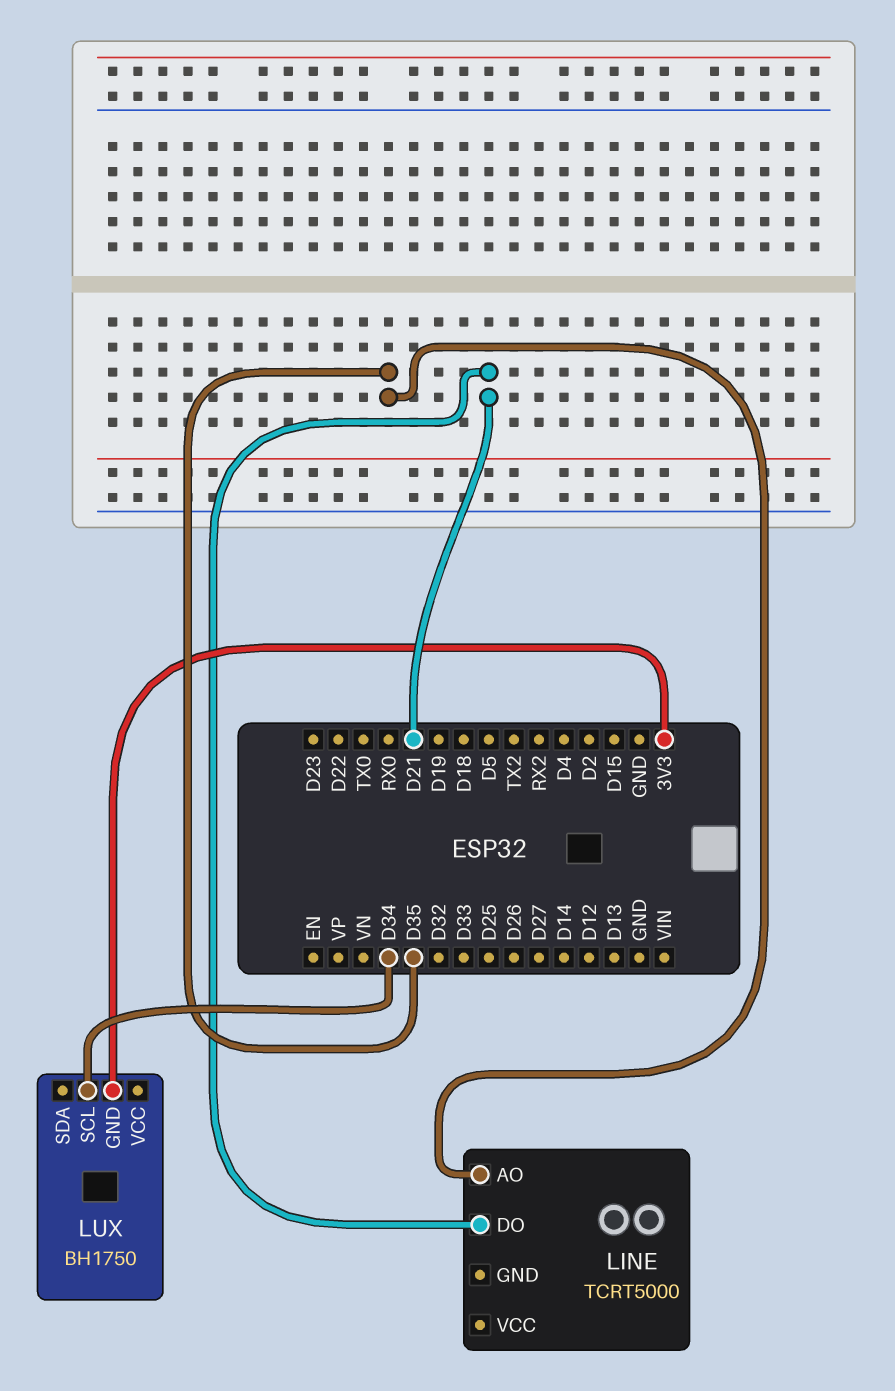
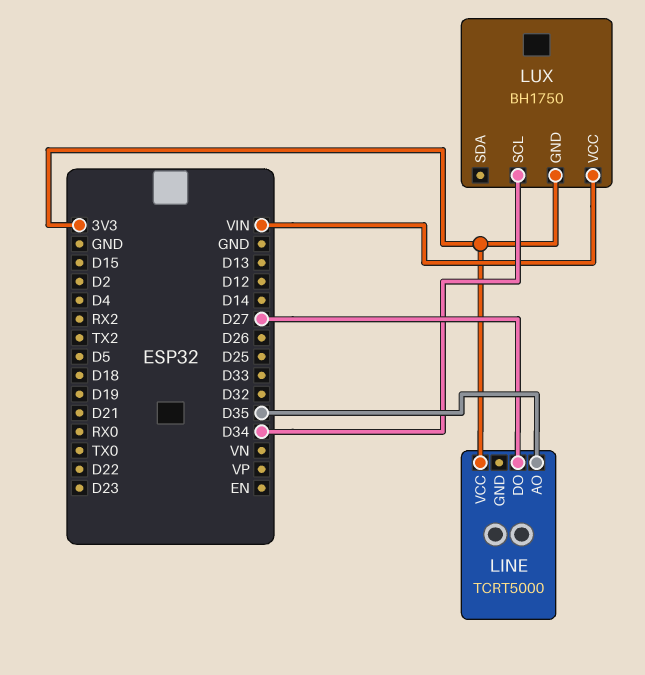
LINE pin DO: D21 -> D27
LINE pin VCC: none -> 3V3
LUX pin VCC: none -> VIN

